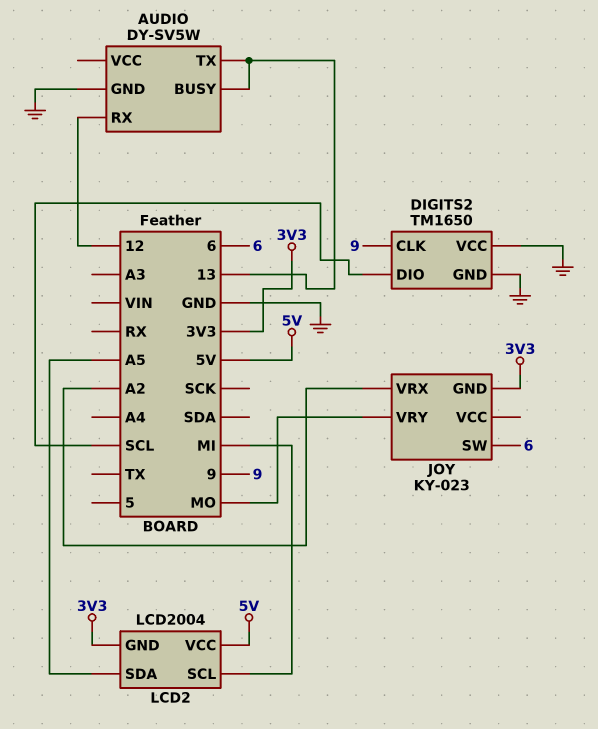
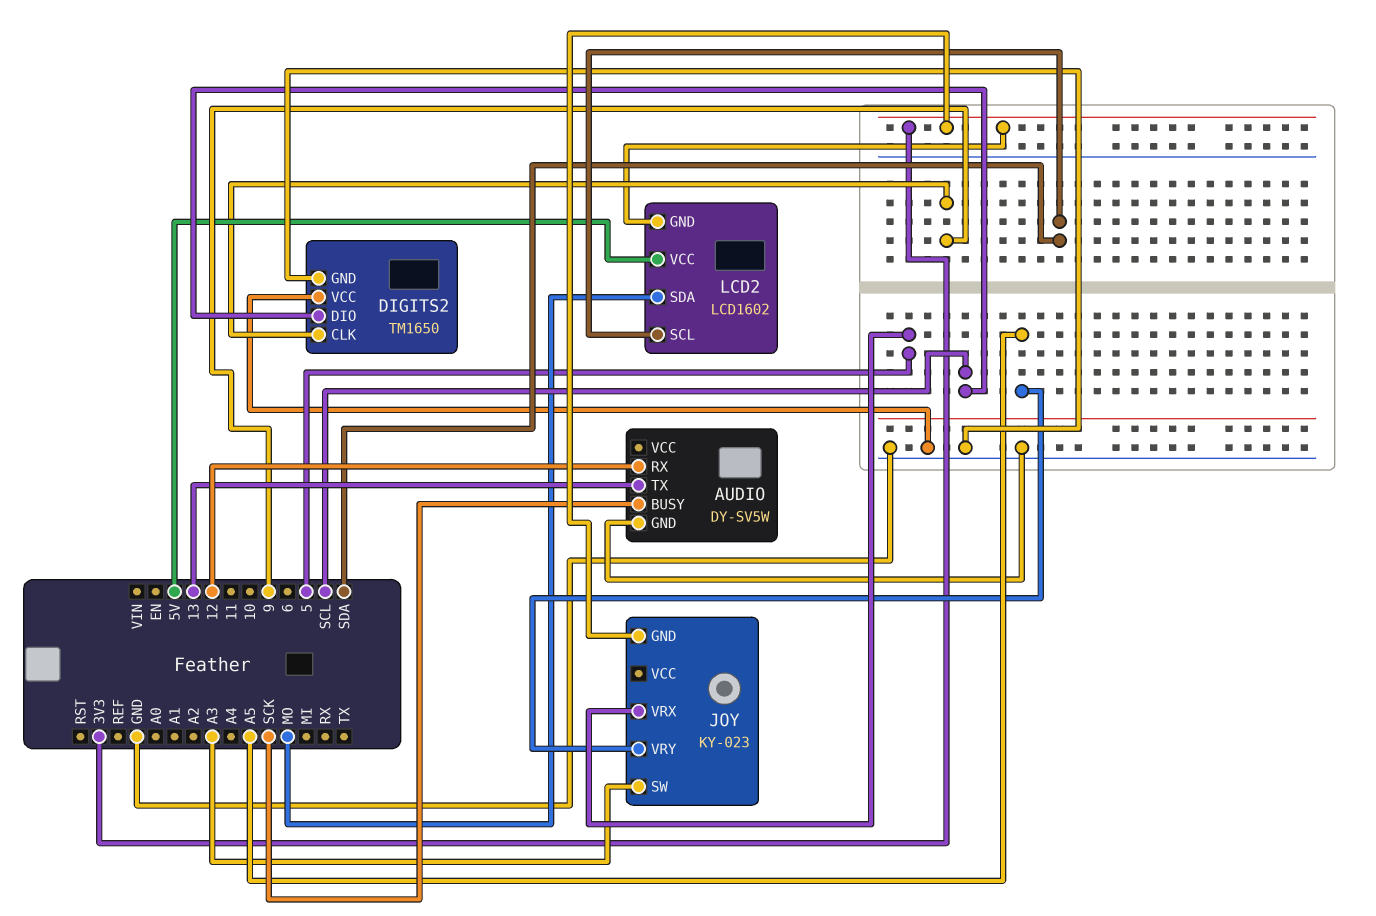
AUDIO pin BUSY: 13 -> SCK
JOY pin SW: 6 -> A3
JOY pin VRX: A2 -> 5
JOY pin VRY: MO -> A5
LCD2: LCD2004 -> LCD1602
LCD2 pin SCL: MI -> SDA
LCD2 pin SDA: A5 -> MO

